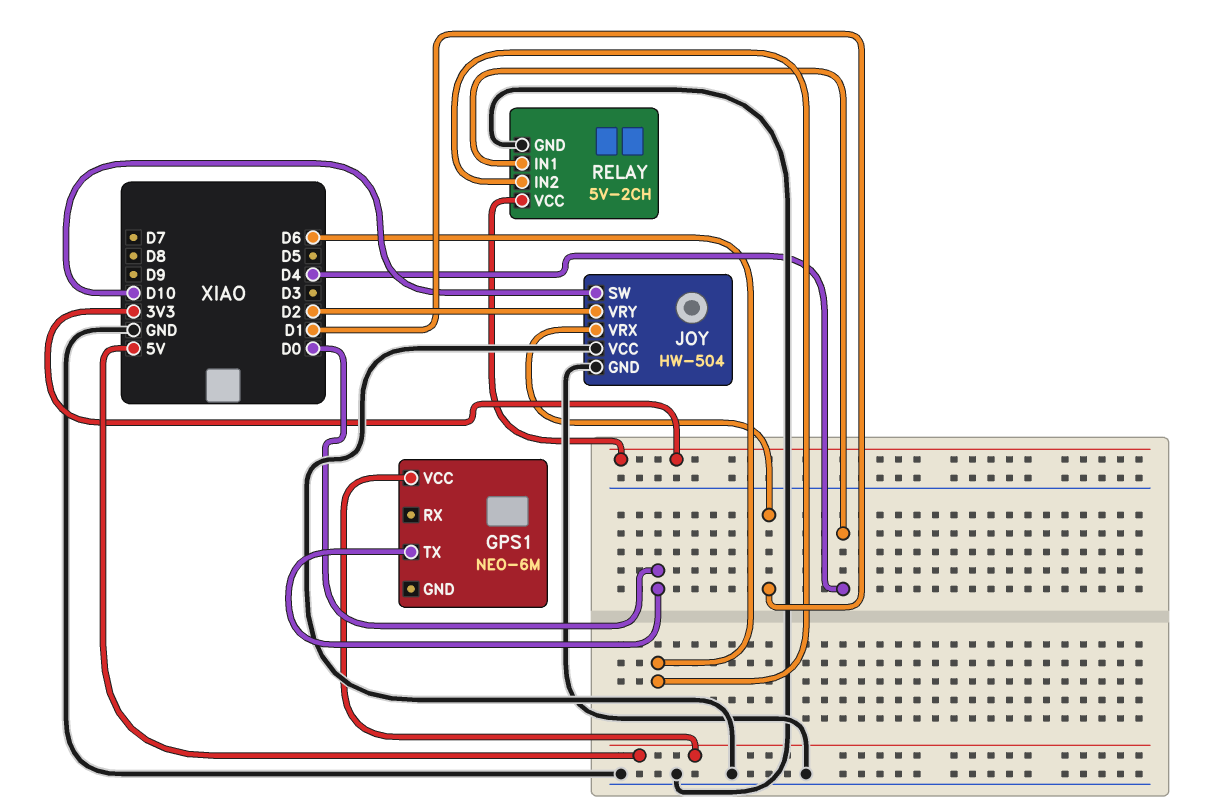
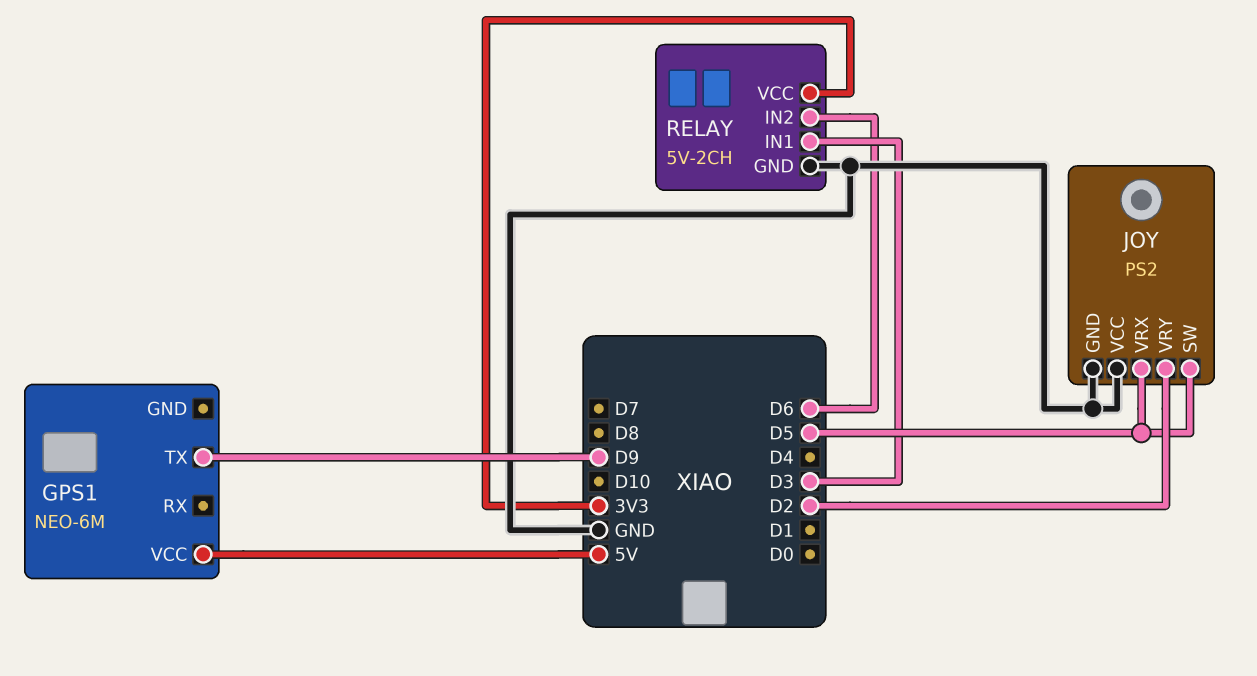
GPS1 pin TX: D0 -> D9
JOY: HW-504 -> PS2
JOY pin SW: D10 -> D5
JOY pin VRX: D1 -> D5
RELAY pin IN1: D4 -> D3

